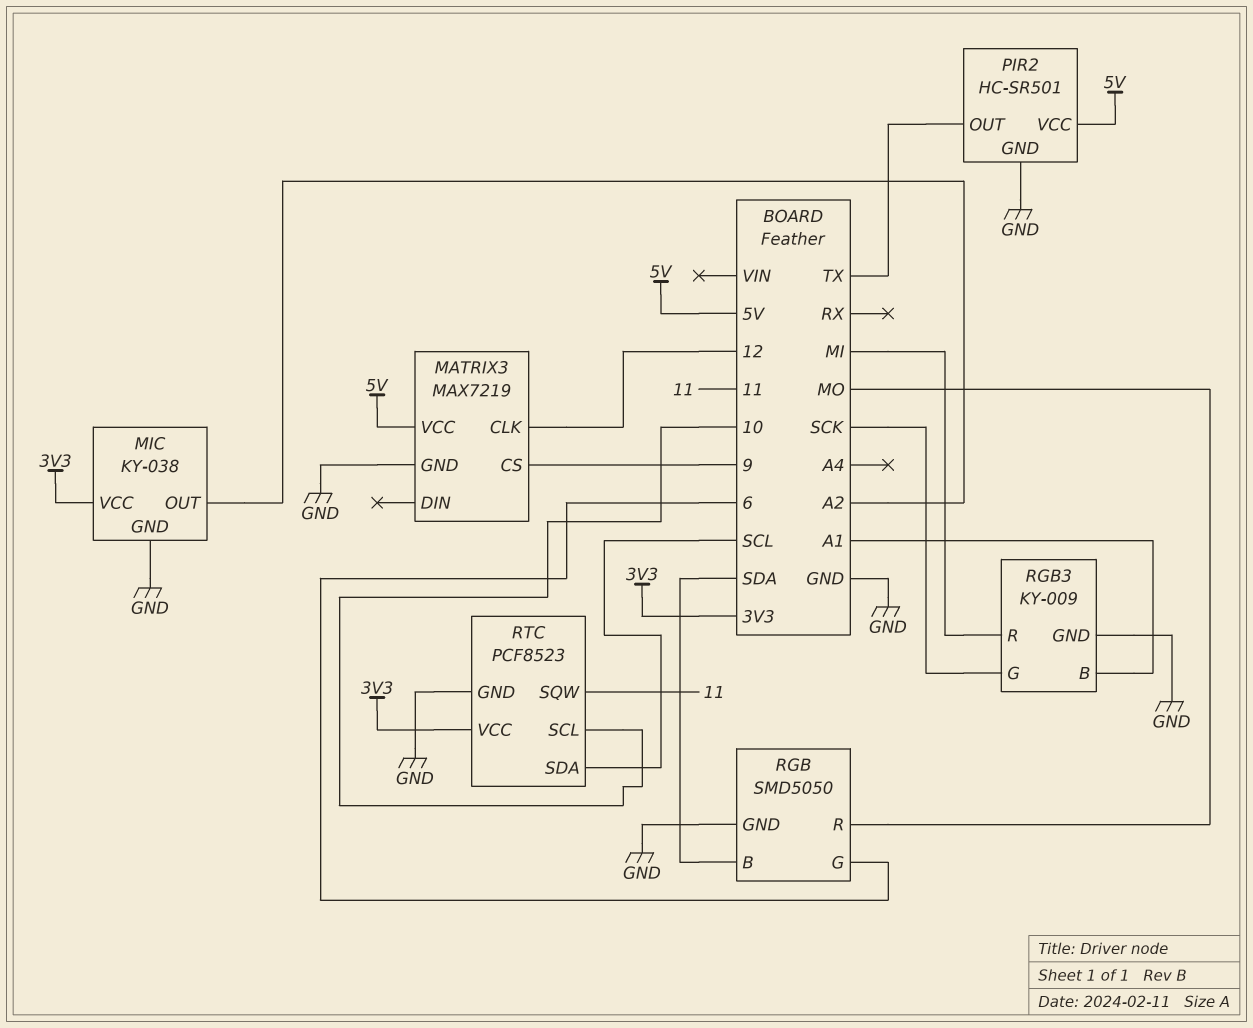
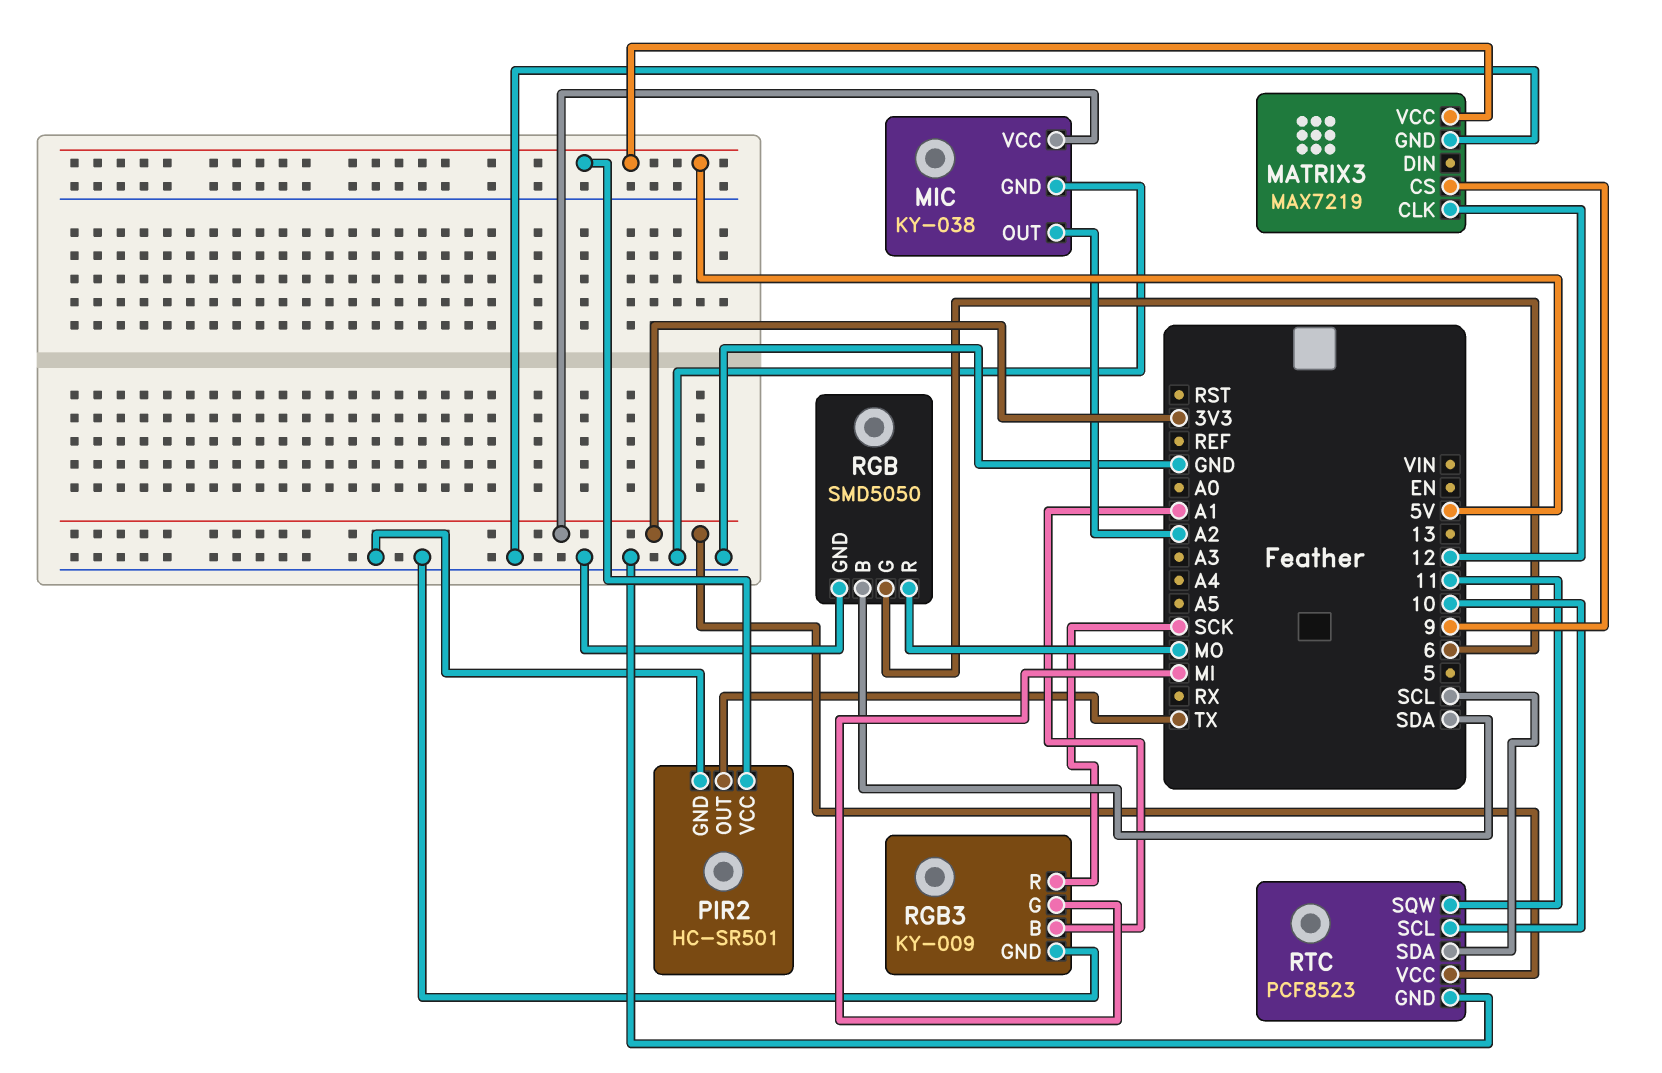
RGB3 pin G: SCK -> MI
RGB3 pin R: MI -> SCK

